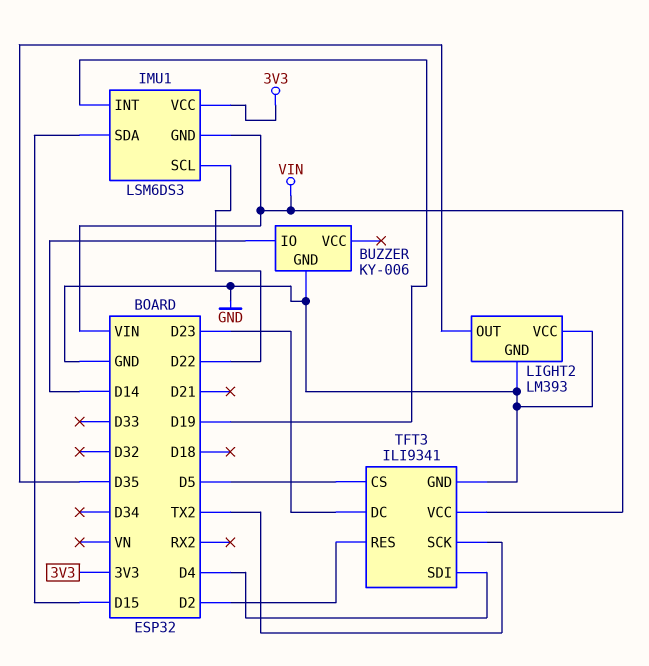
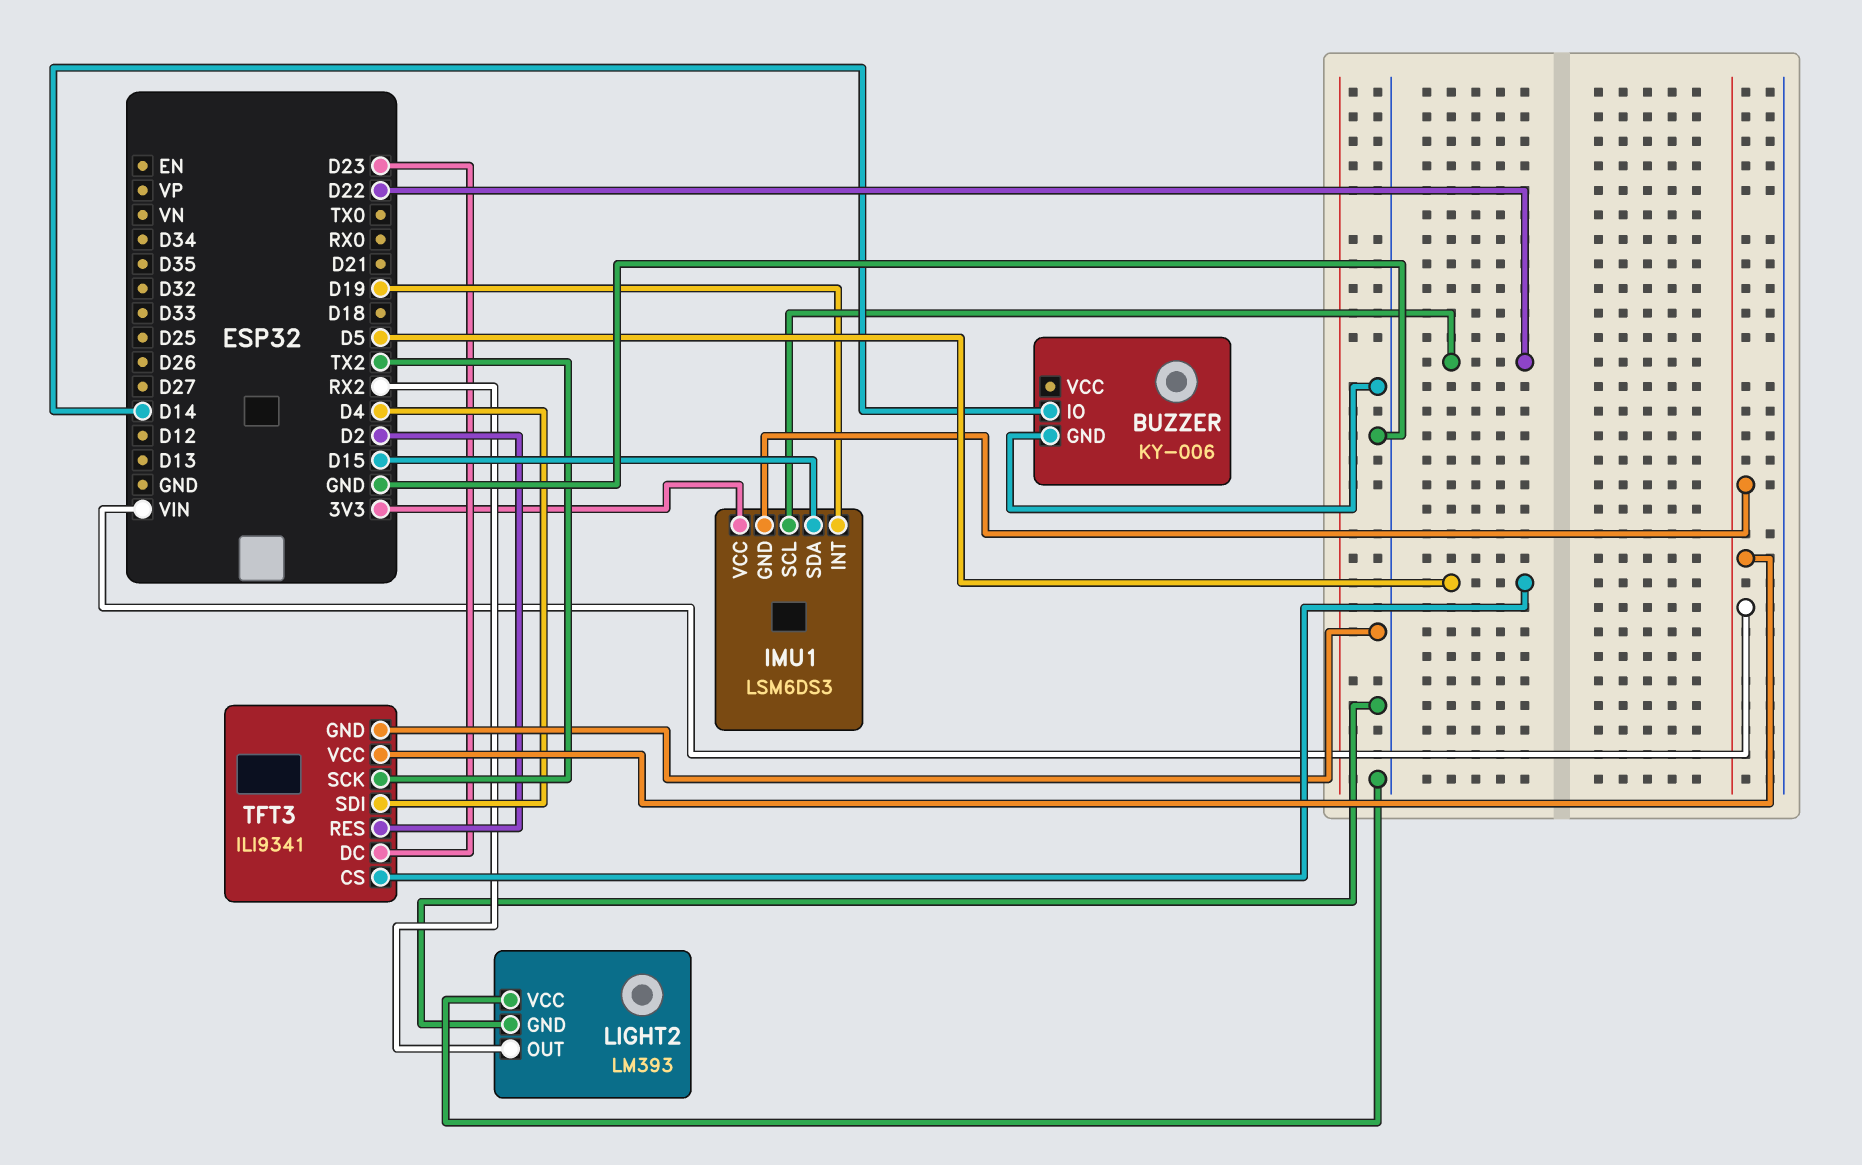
LIGHT2 pin OUT: D35 -> RX2

